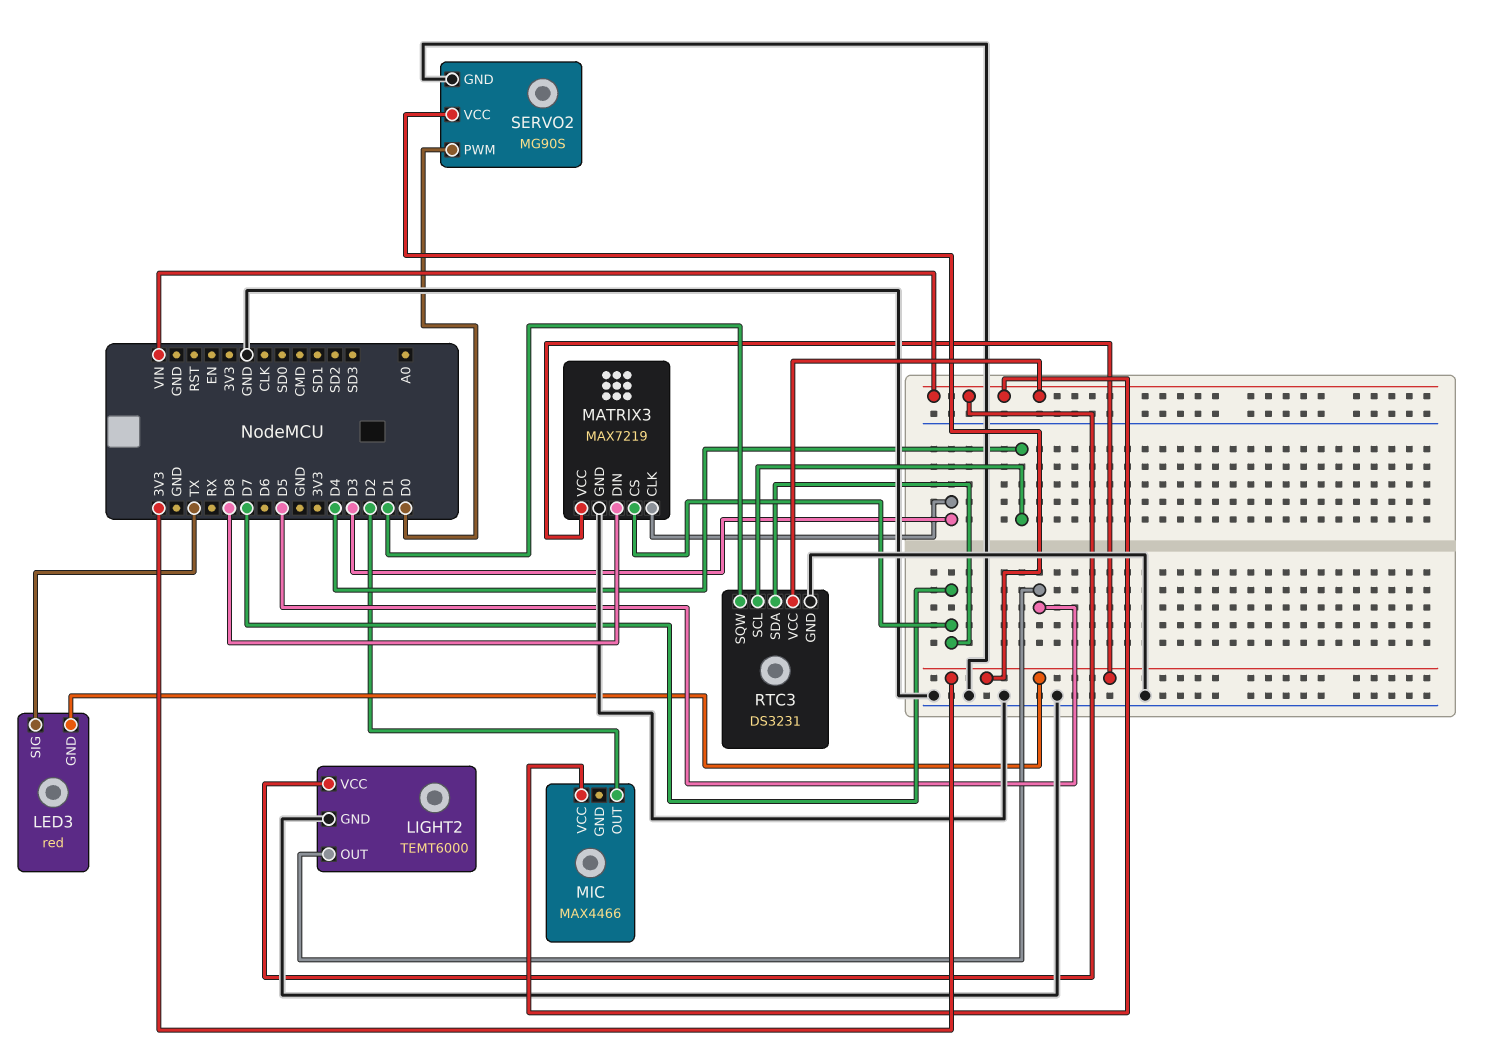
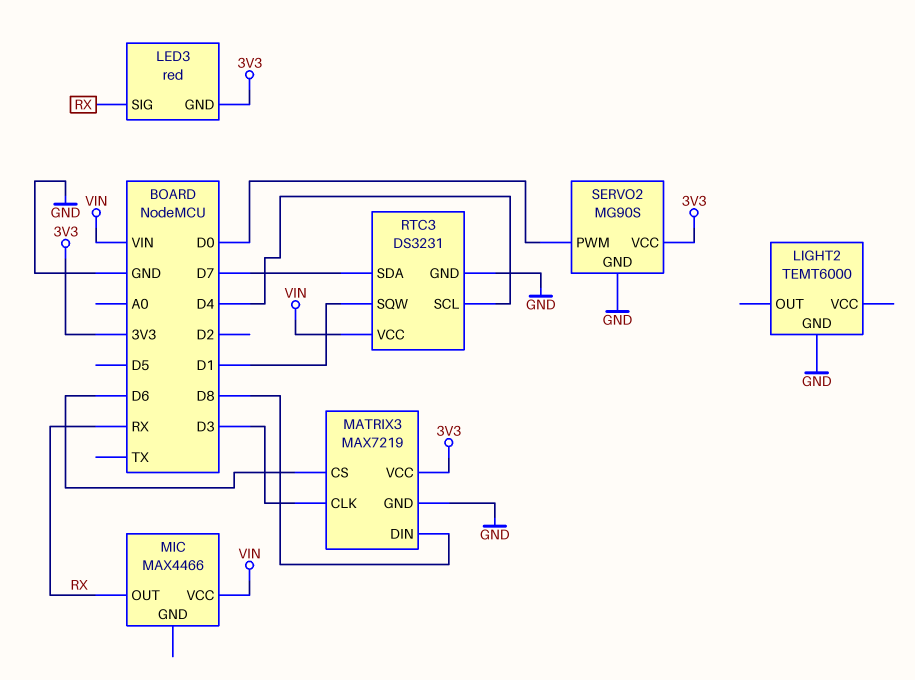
LED3 pin SIG: TX -> RX
LIGHT2 pin OUT: D5 -> none
LIGHT2 pin VCC: VIN -> none
MATRIX3 pin CS: D7 -> D6
MIC pin OUT: D2 -> RX

